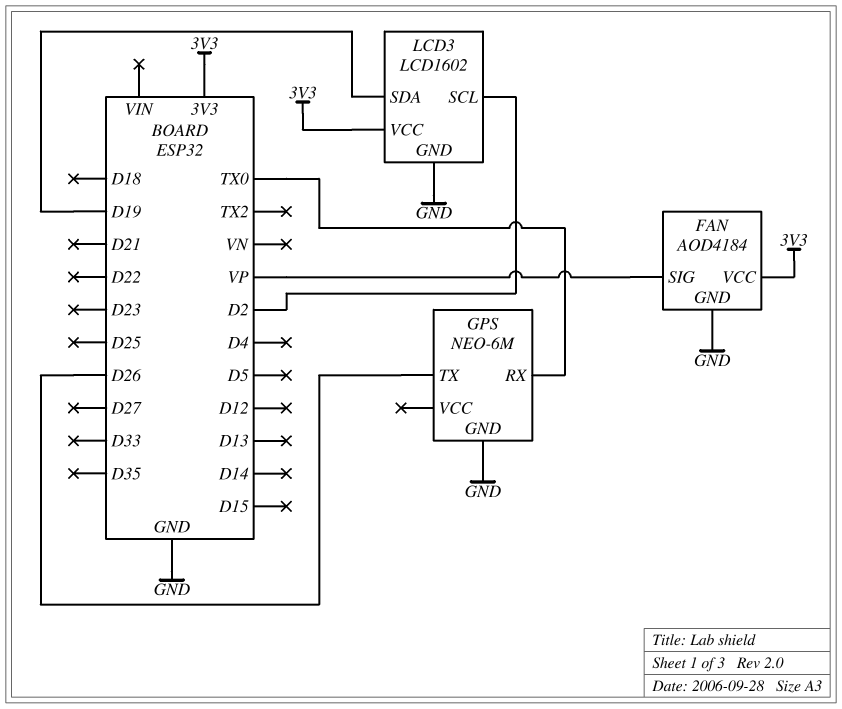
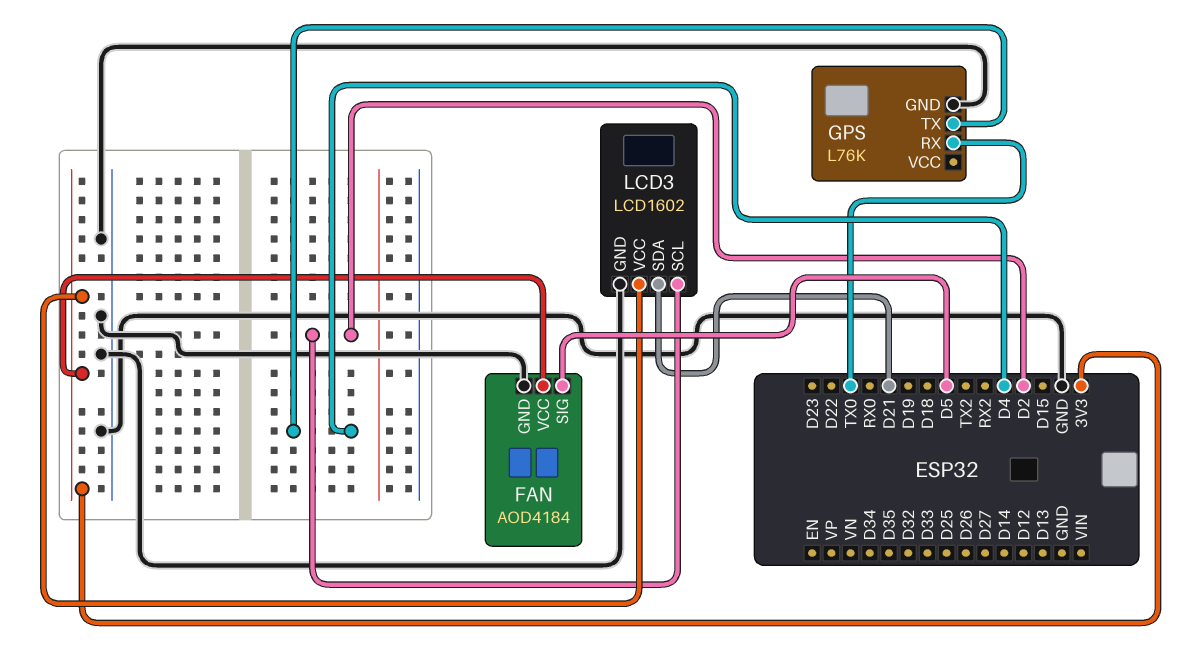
FAN pin SIG: VP -> D5
GPS: NEO-6M -> L76K
GPS pin TX: D26 -> D4
LCD3 pin SDA: D19 -> D21

